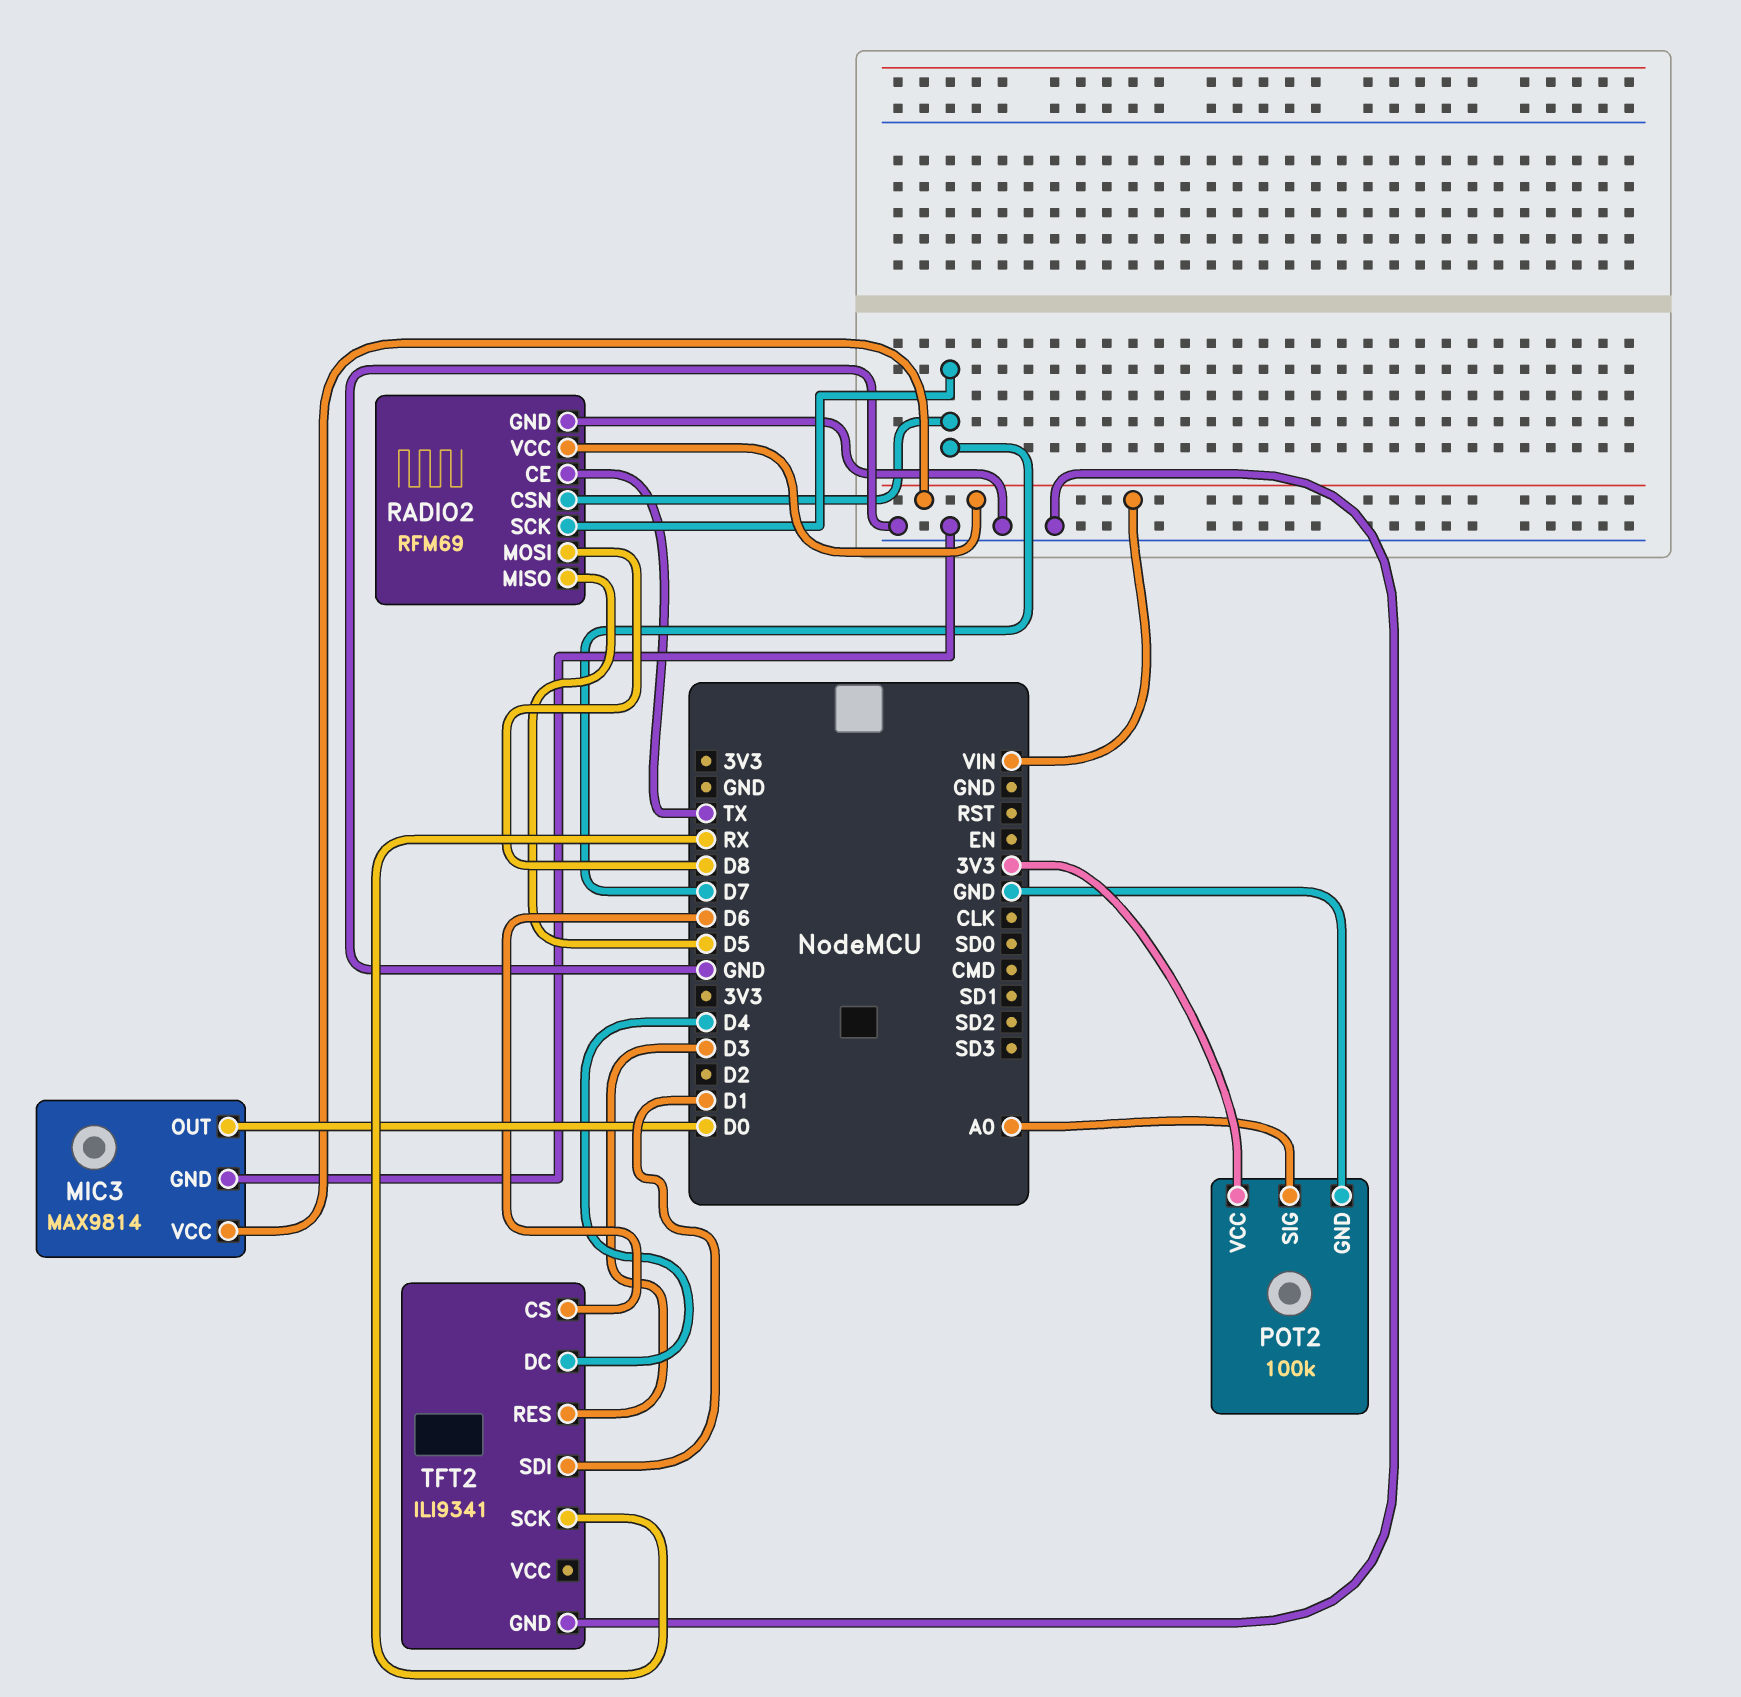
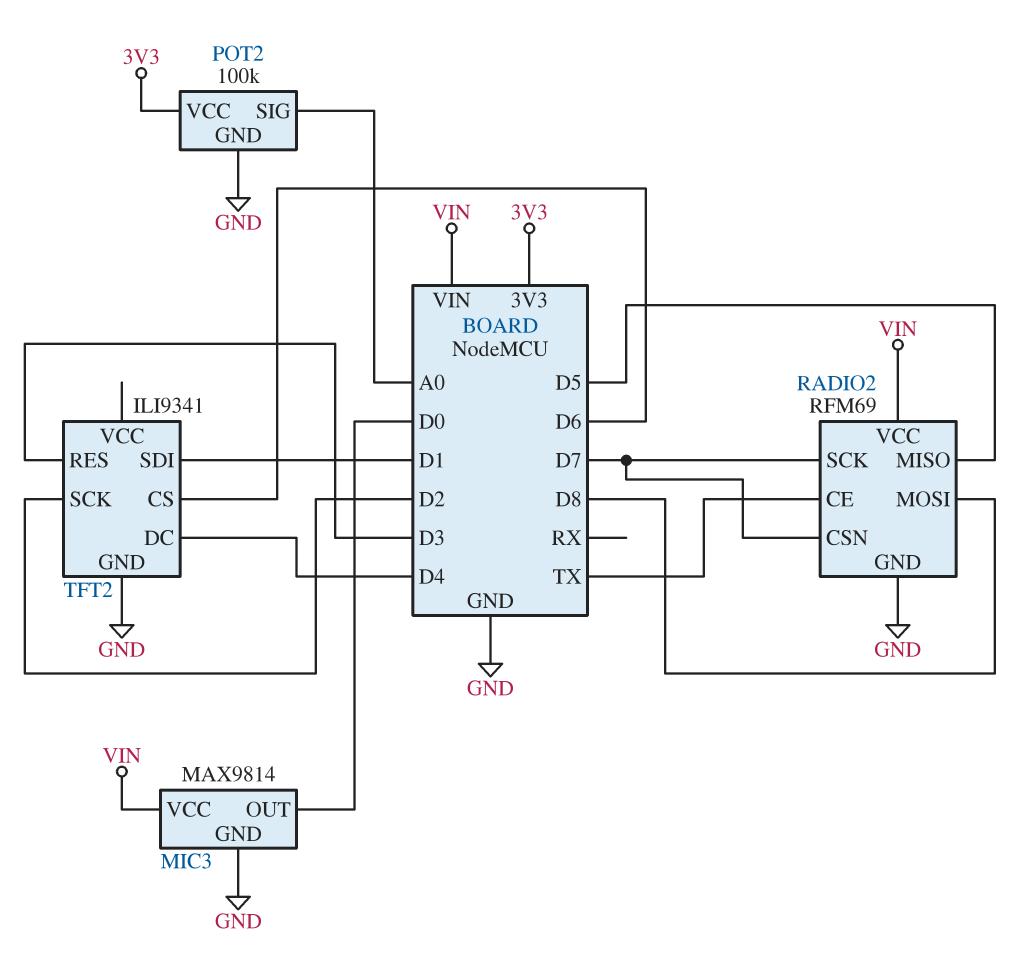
TFT2 pin SCK: RX -> D2

